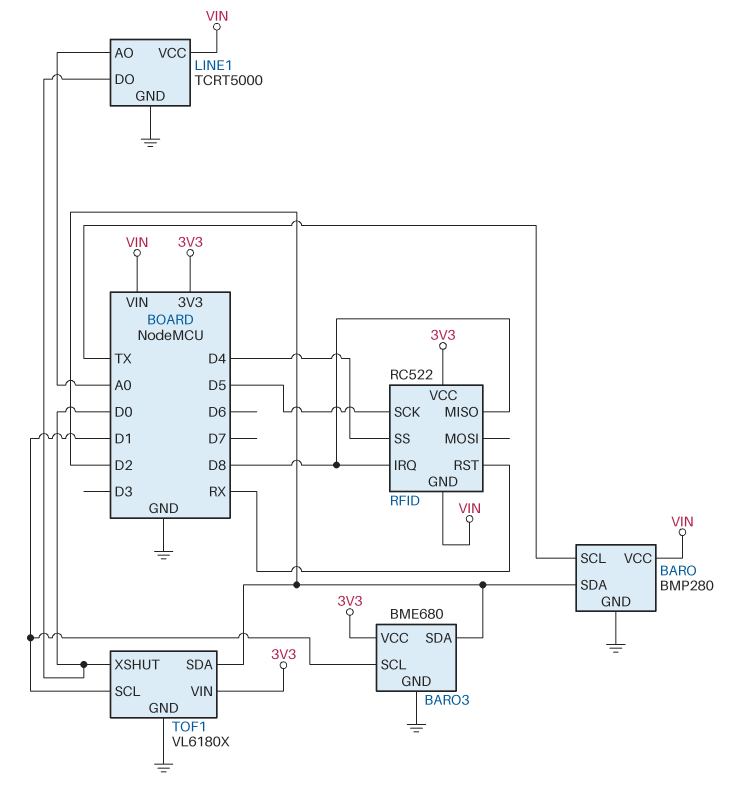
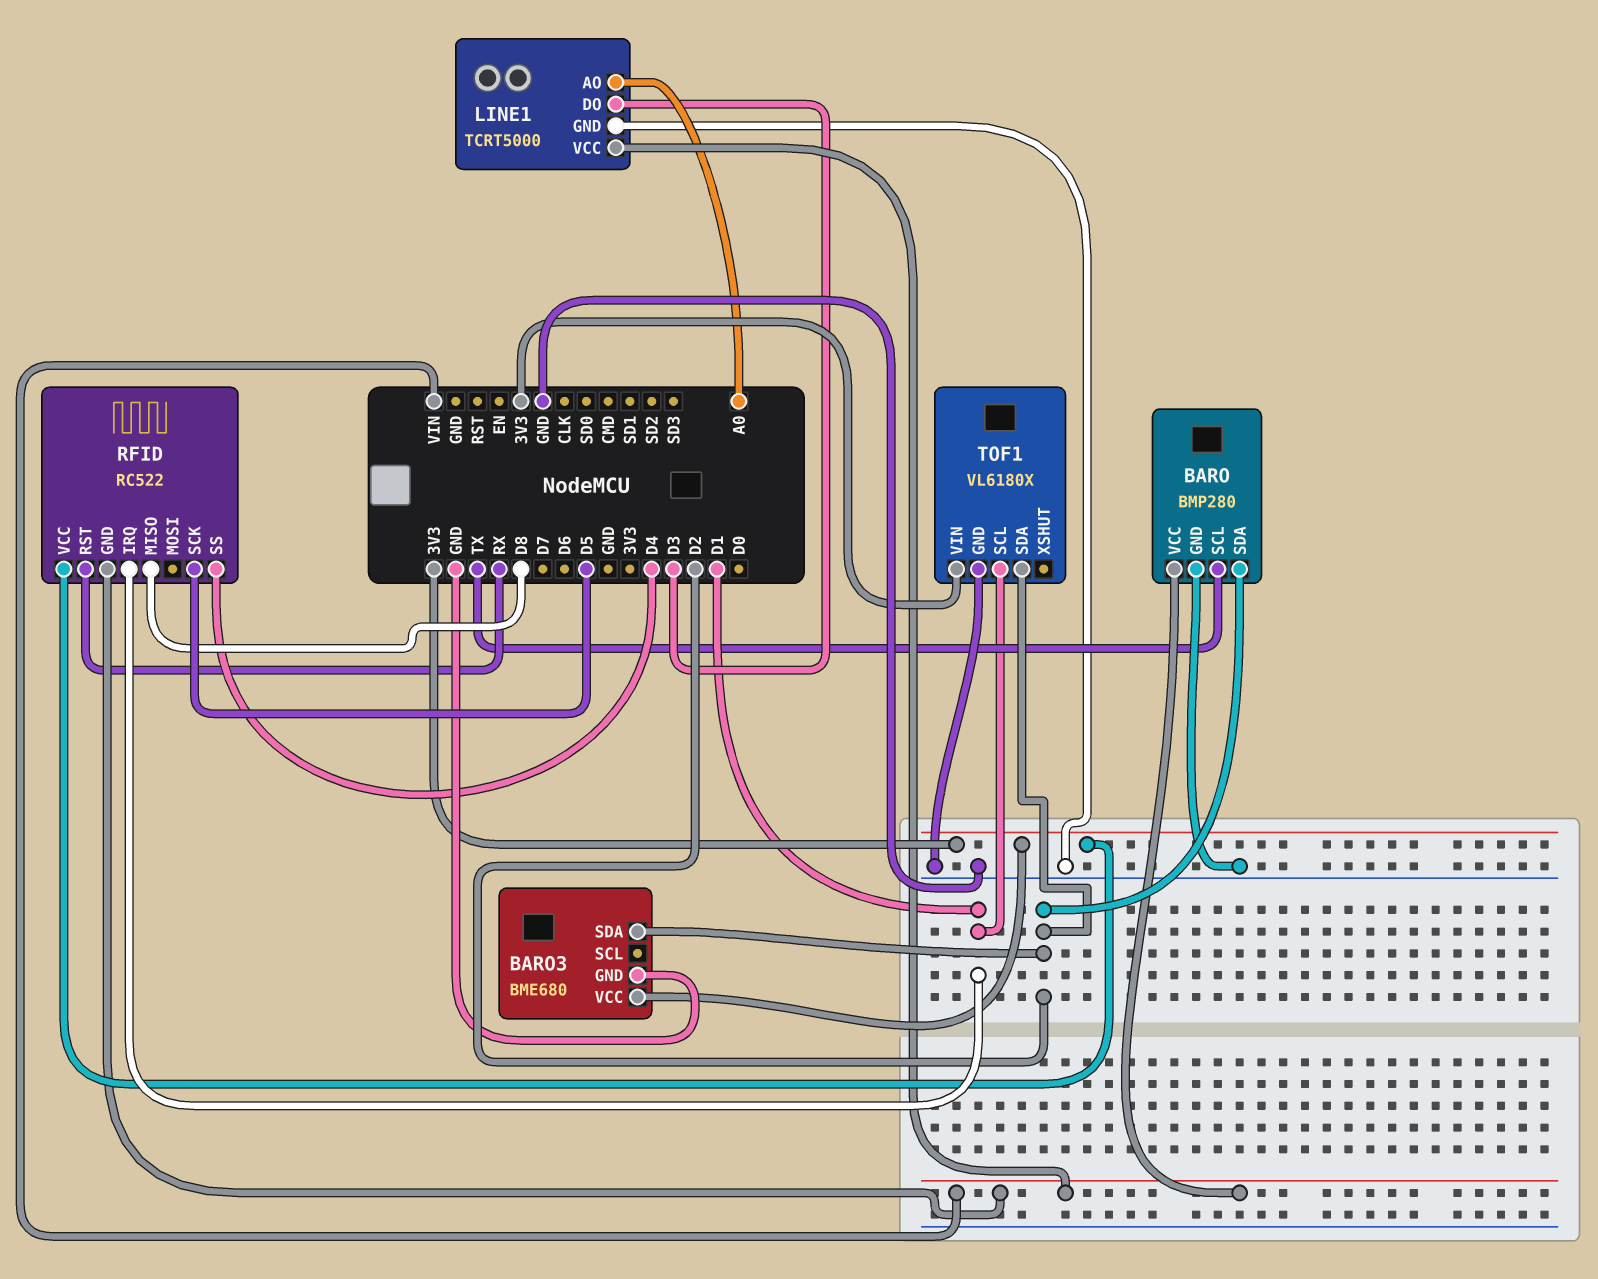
BARO3 pin SCL: D1 -> none
LINE1 pin DO: D0 -> D3
RFID pin IRQ: D8 -> D1
TOF1 pin XSHUT: D0 -> none

